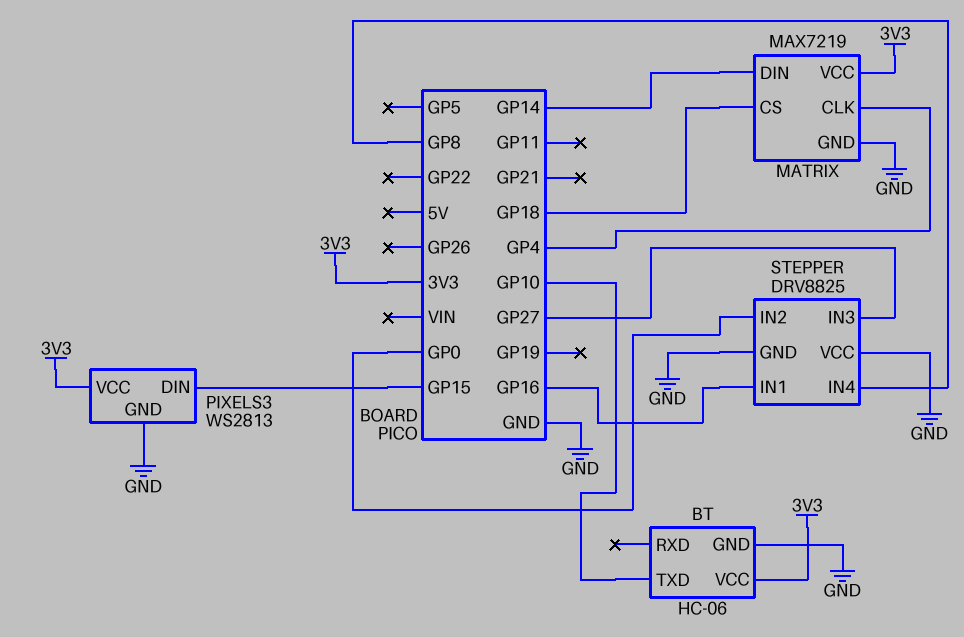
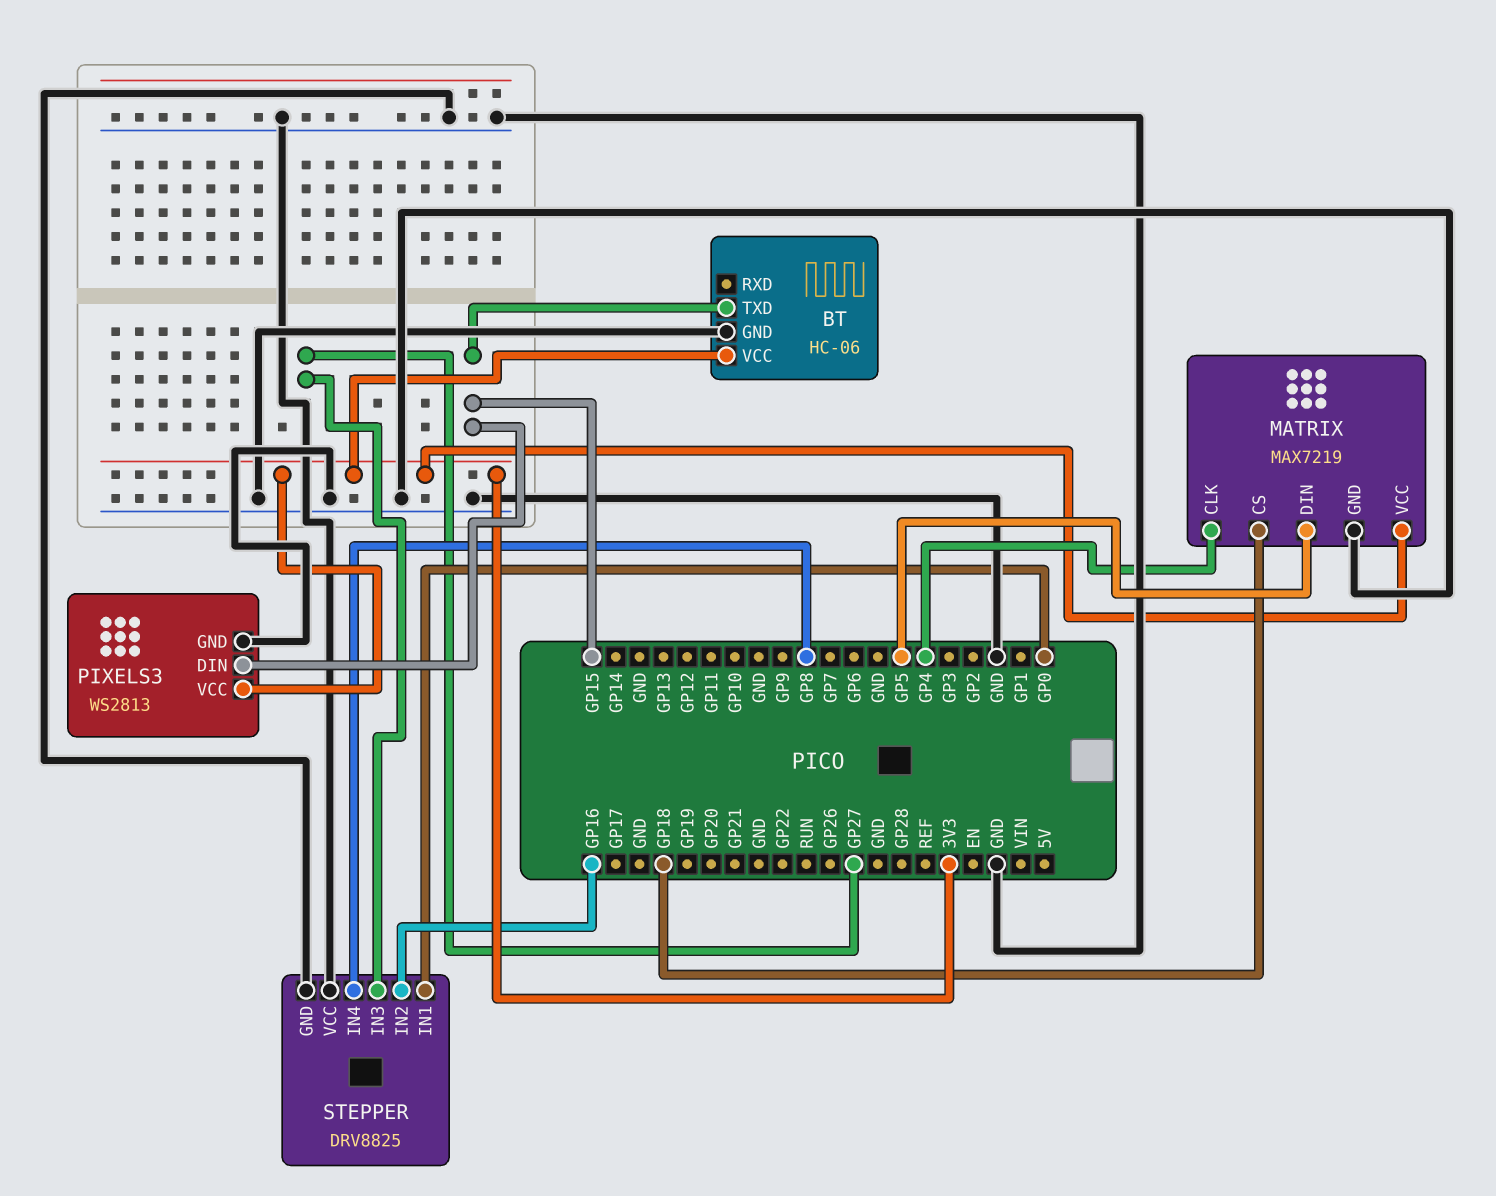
BT pin TXD: GP10 -> GP15
MATRIX pin DIN: GP14 -> GP5
STEPPER pin IN1: GP16 -> GP0
STEPPER pin IN2: GP0 -> GP16

